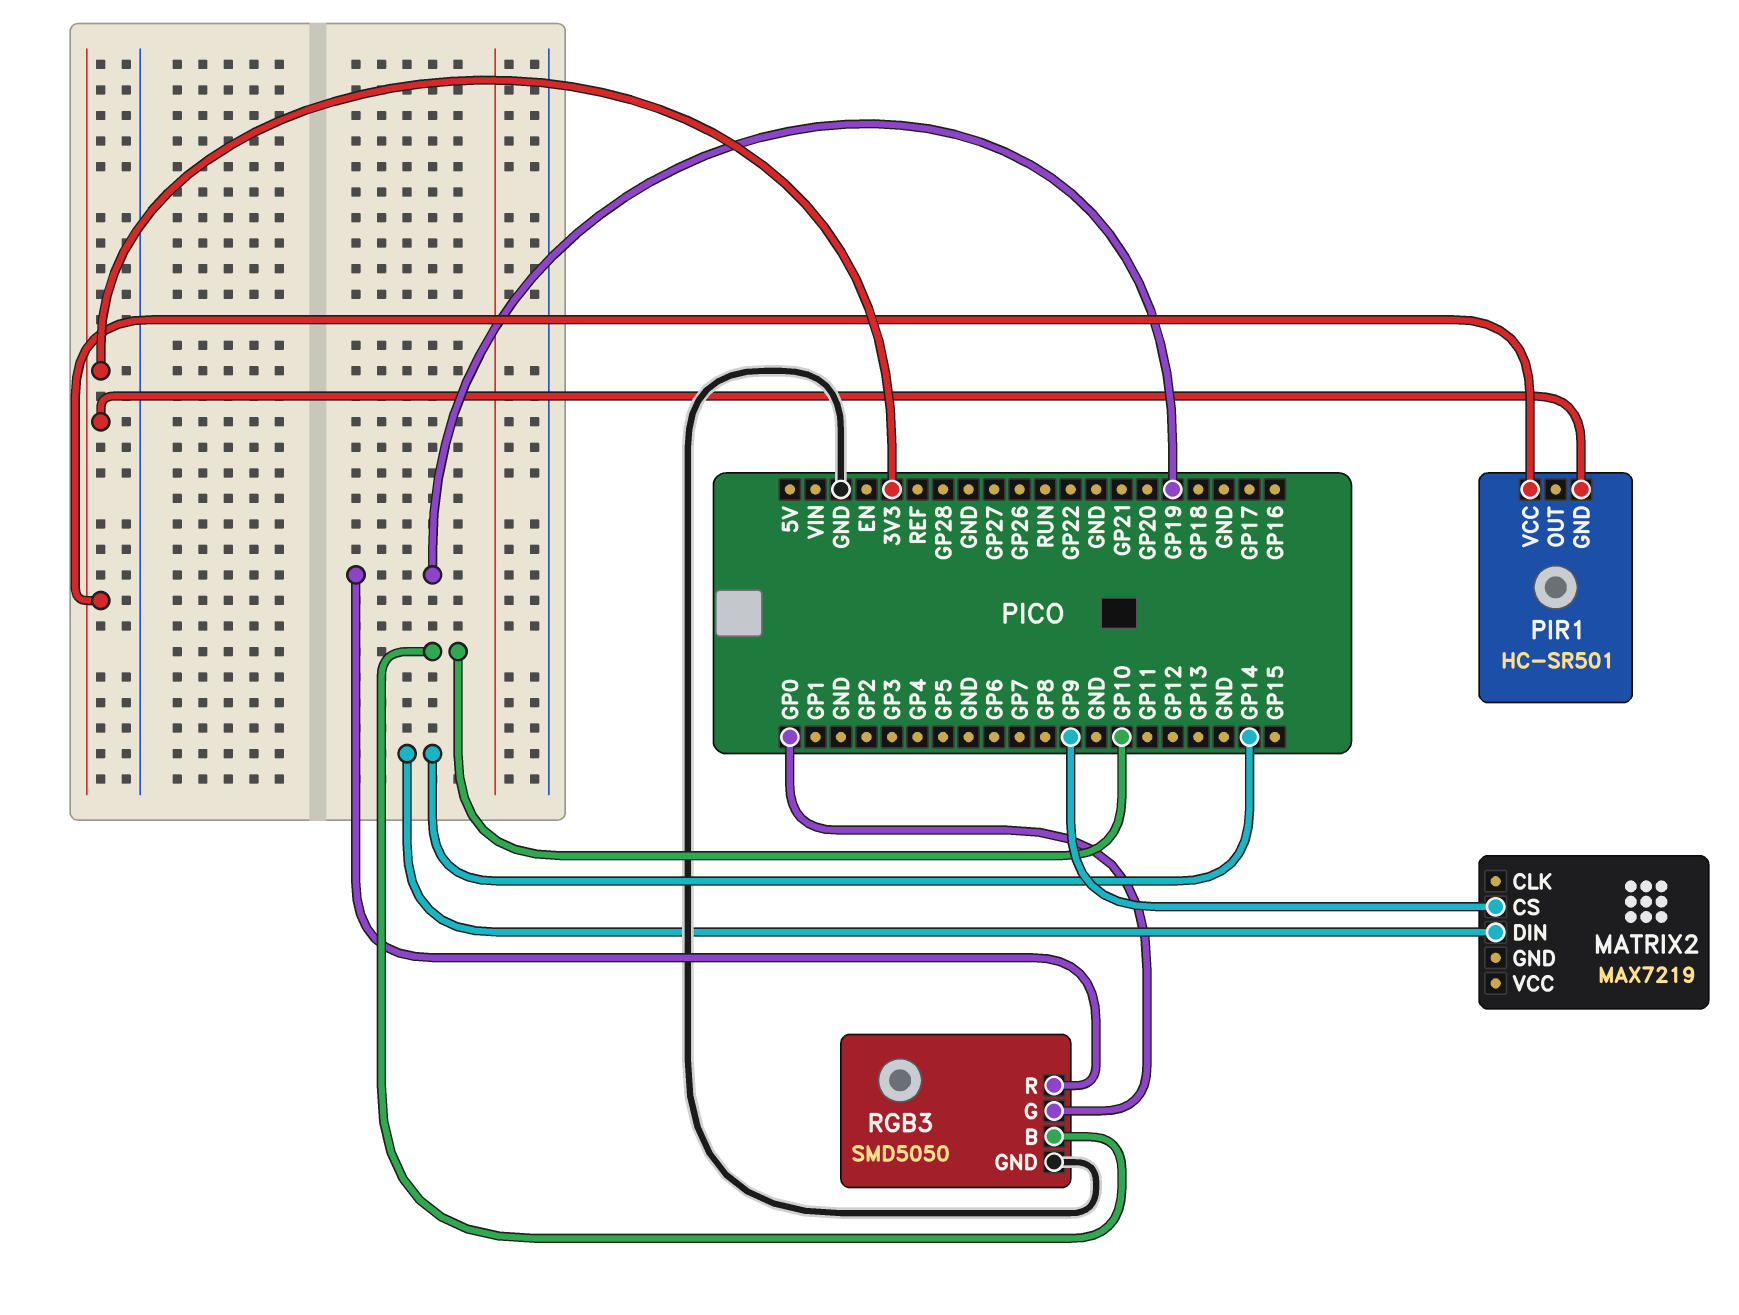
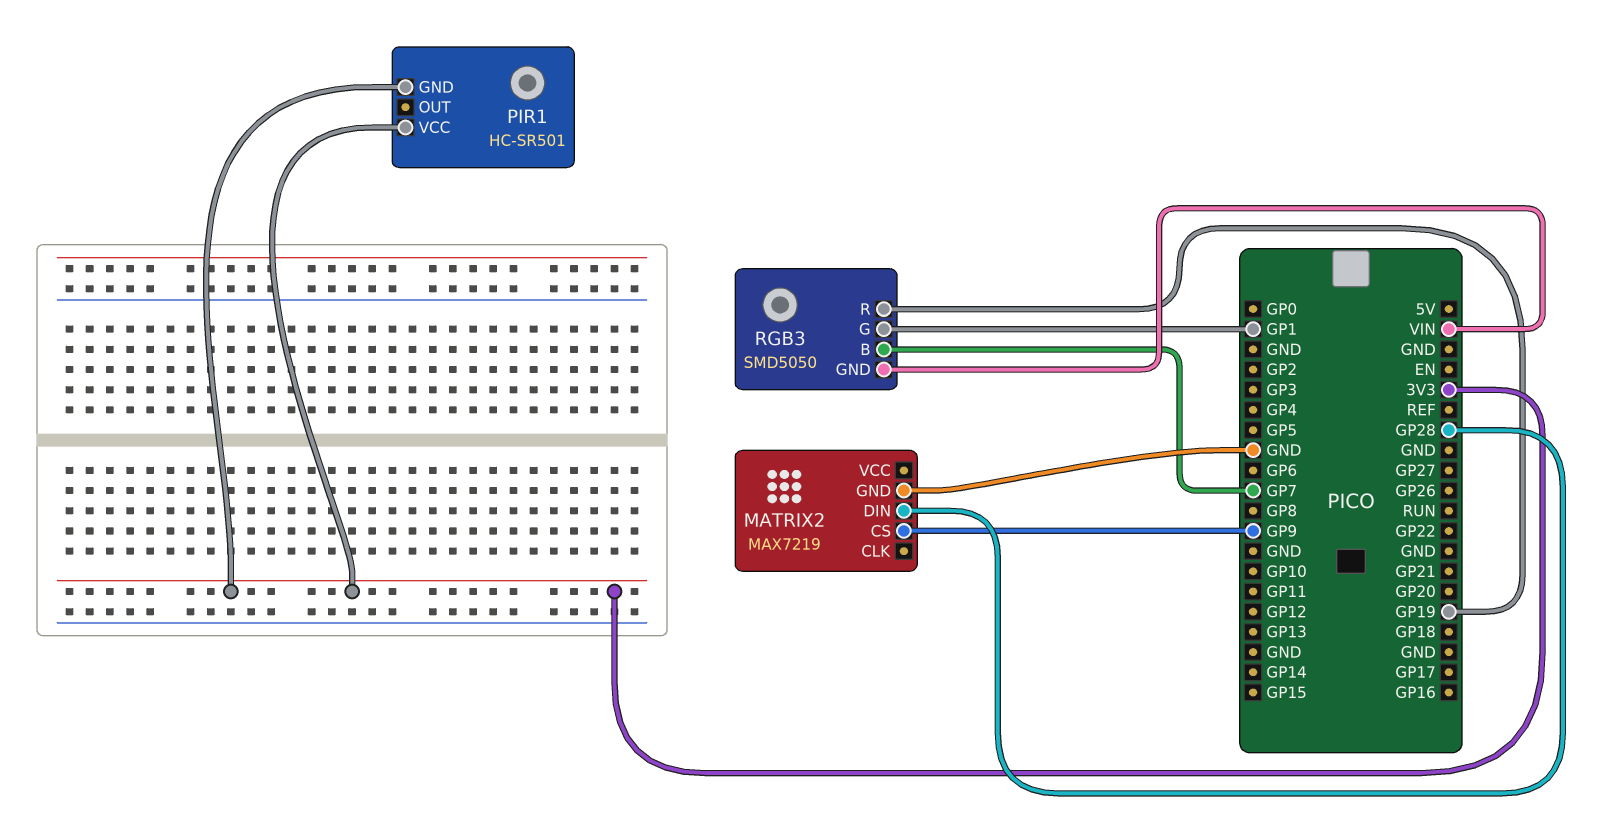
MATRIX2 pin DIN: GP14 -> GP28
MATRIX2 pin GND: none -> GND
RGB3 pin B: GP10 -> GP7
RGB3 pin G: GP0 -> GP1
RGB3 pin GND: GND -> VIN

